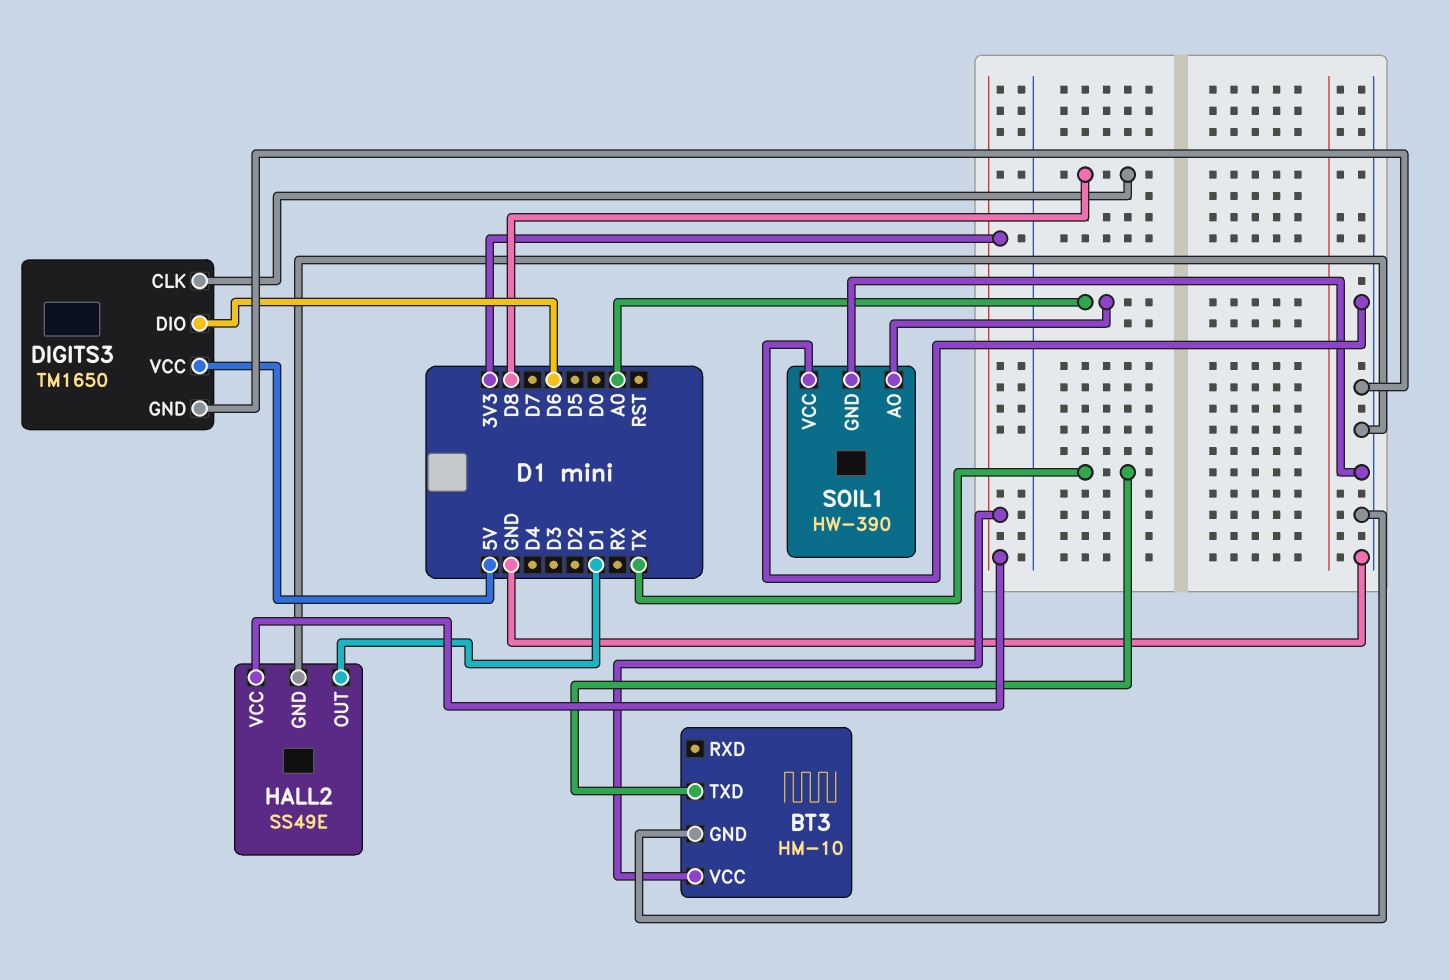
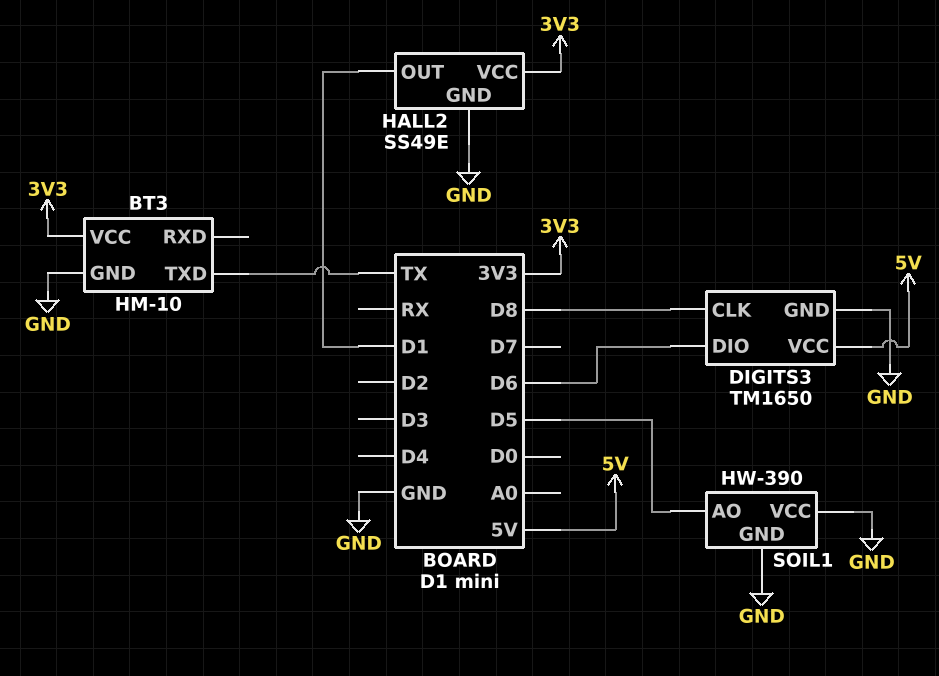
SOIL1 pin AO: A0 -> D5

